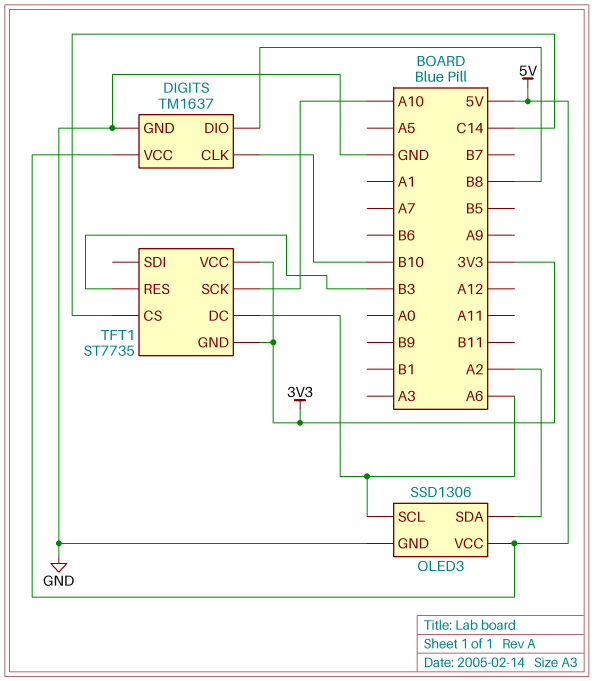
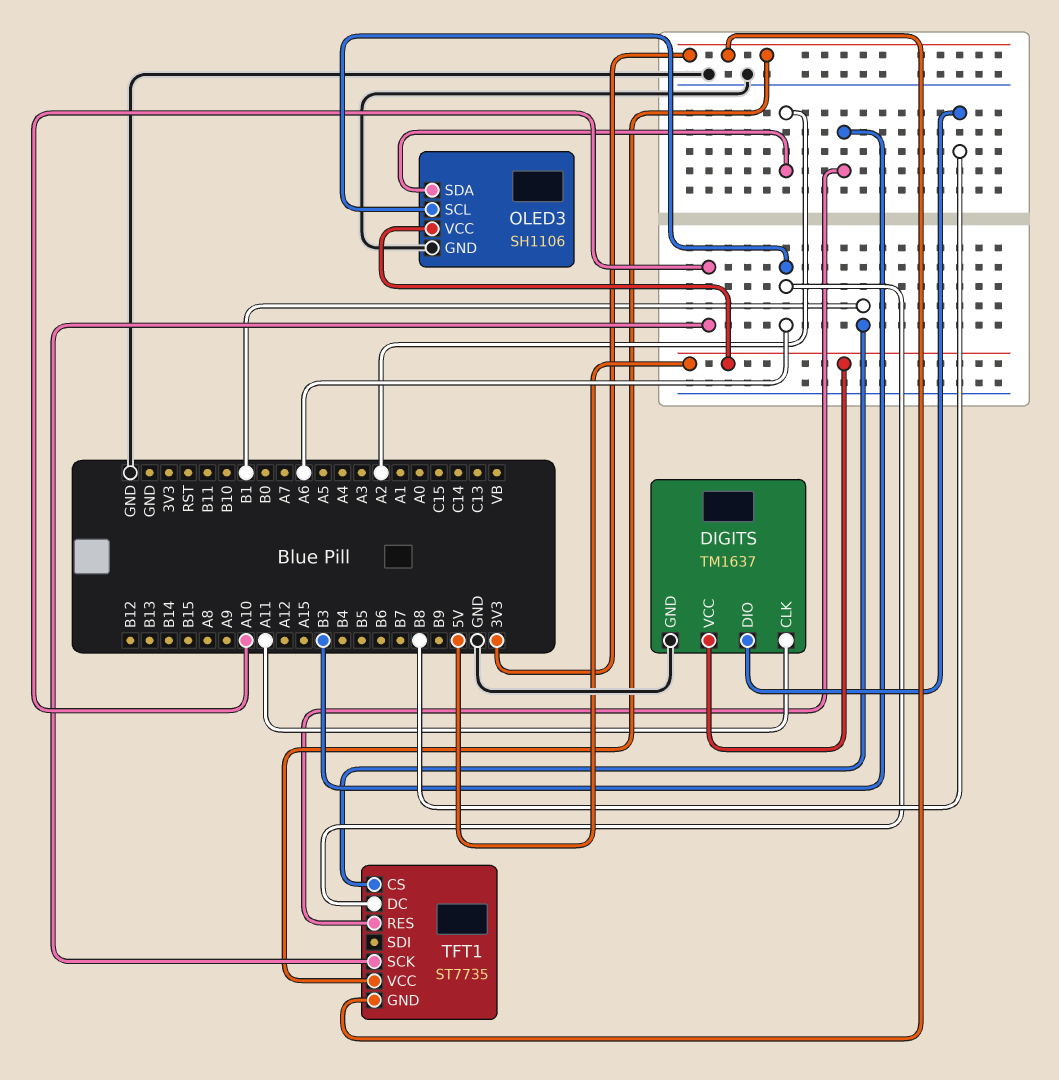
DIGITS pin CLK: B10 -> A11
OLED3: SSD1306 -> SH1106
TFT1 pin CS: C14 -> B1

